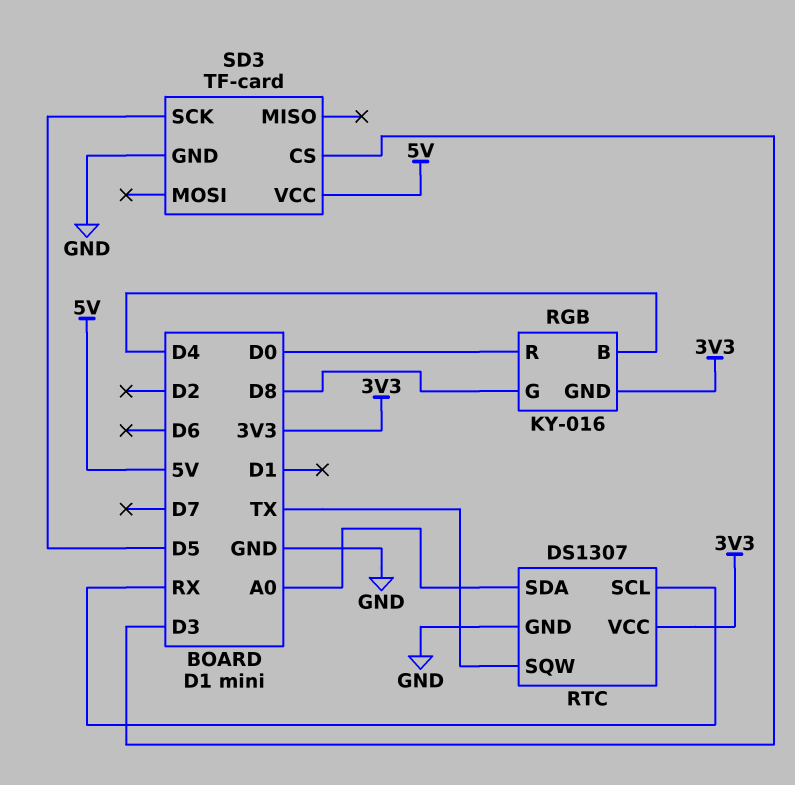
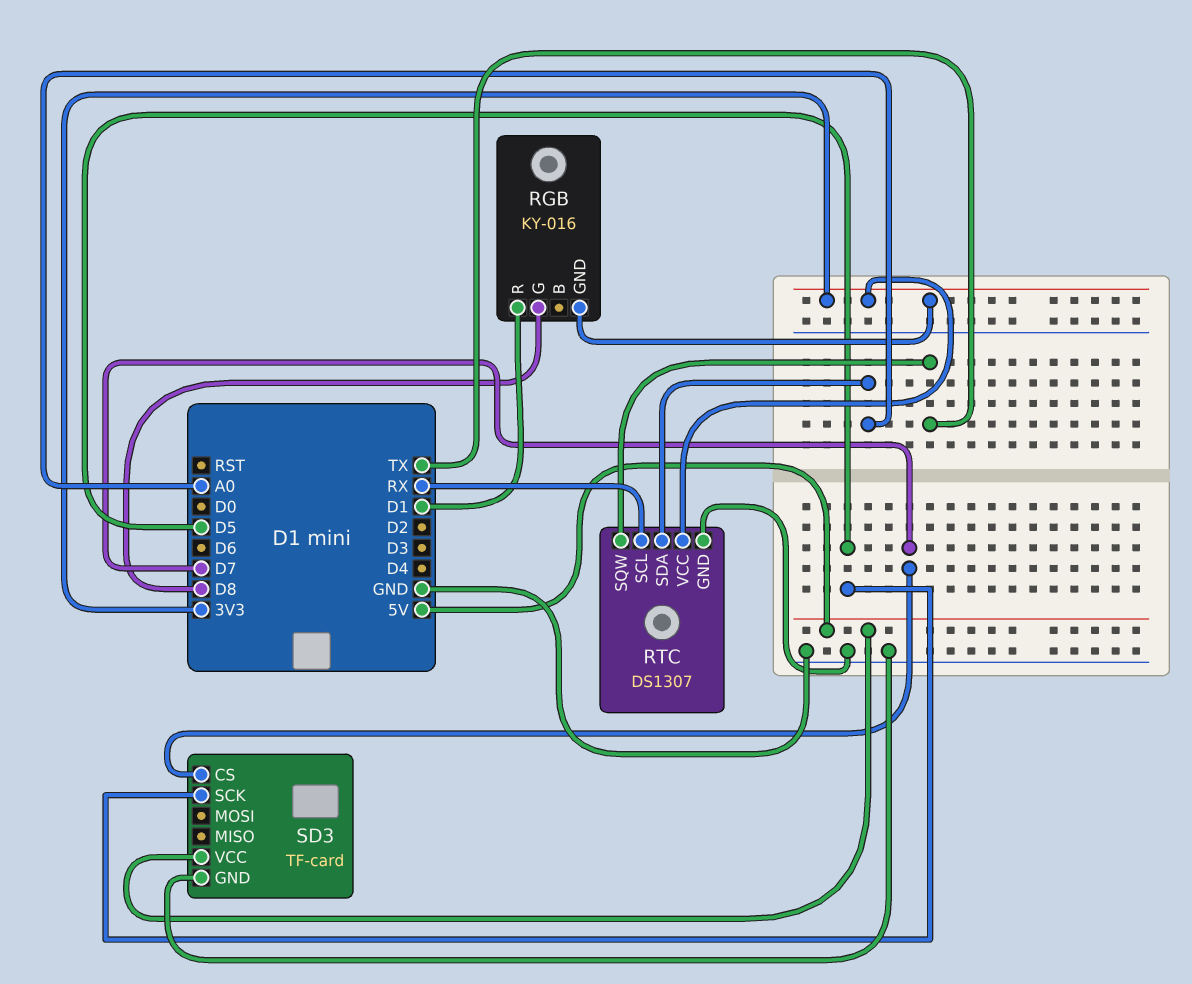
RGB pin B: D4 -> none
RGB pin R: D0 -> D1
SD3 pin CS: D3 -> D7

